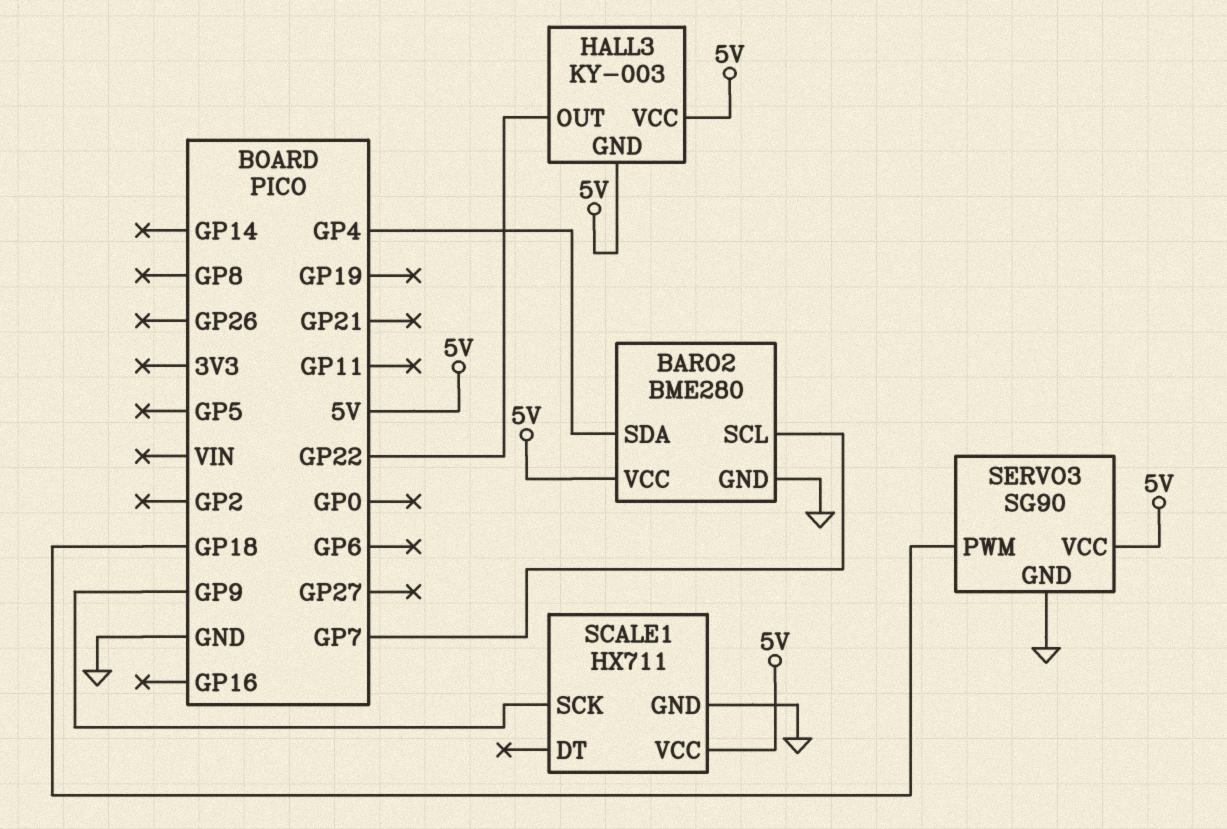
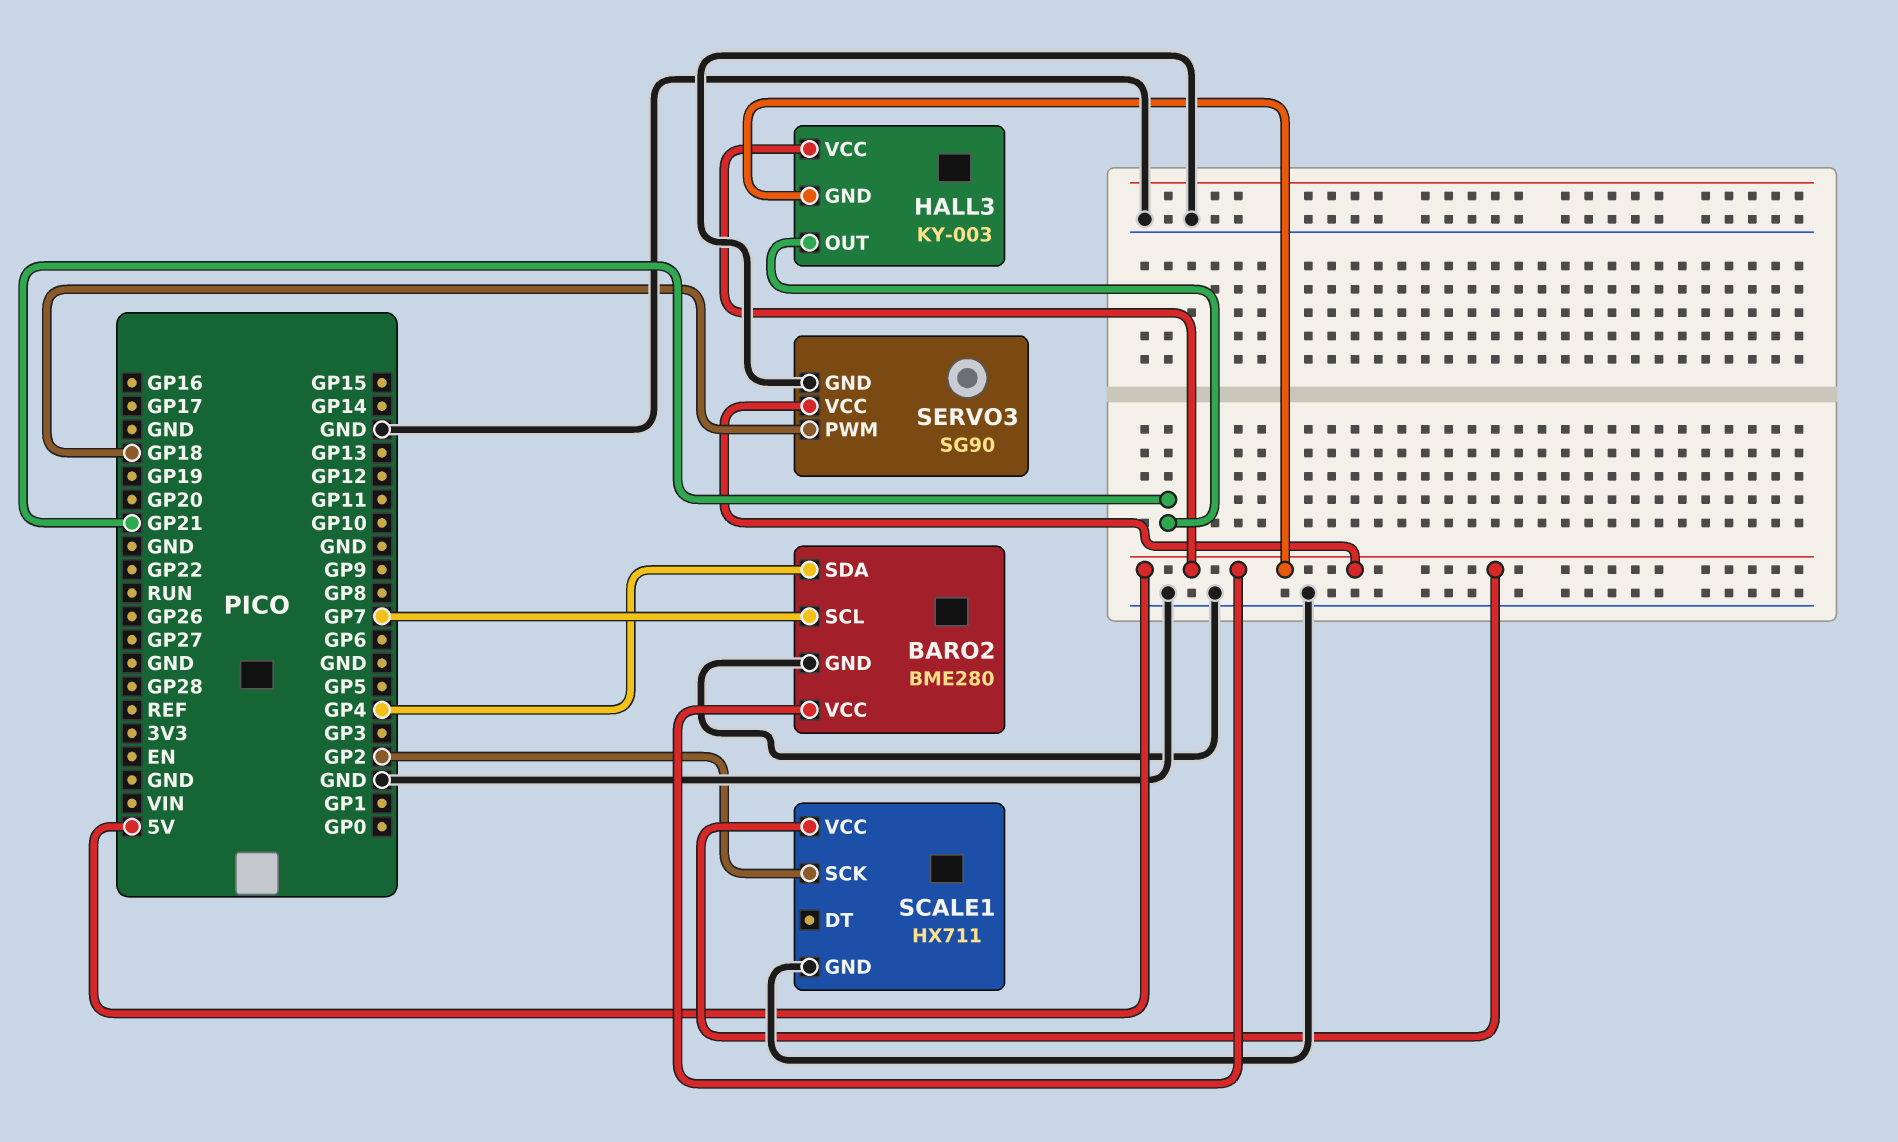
HALL3 pin OUT: GP22 -> GP21
SCALE1 pin SCK: GP9 -> GP2

